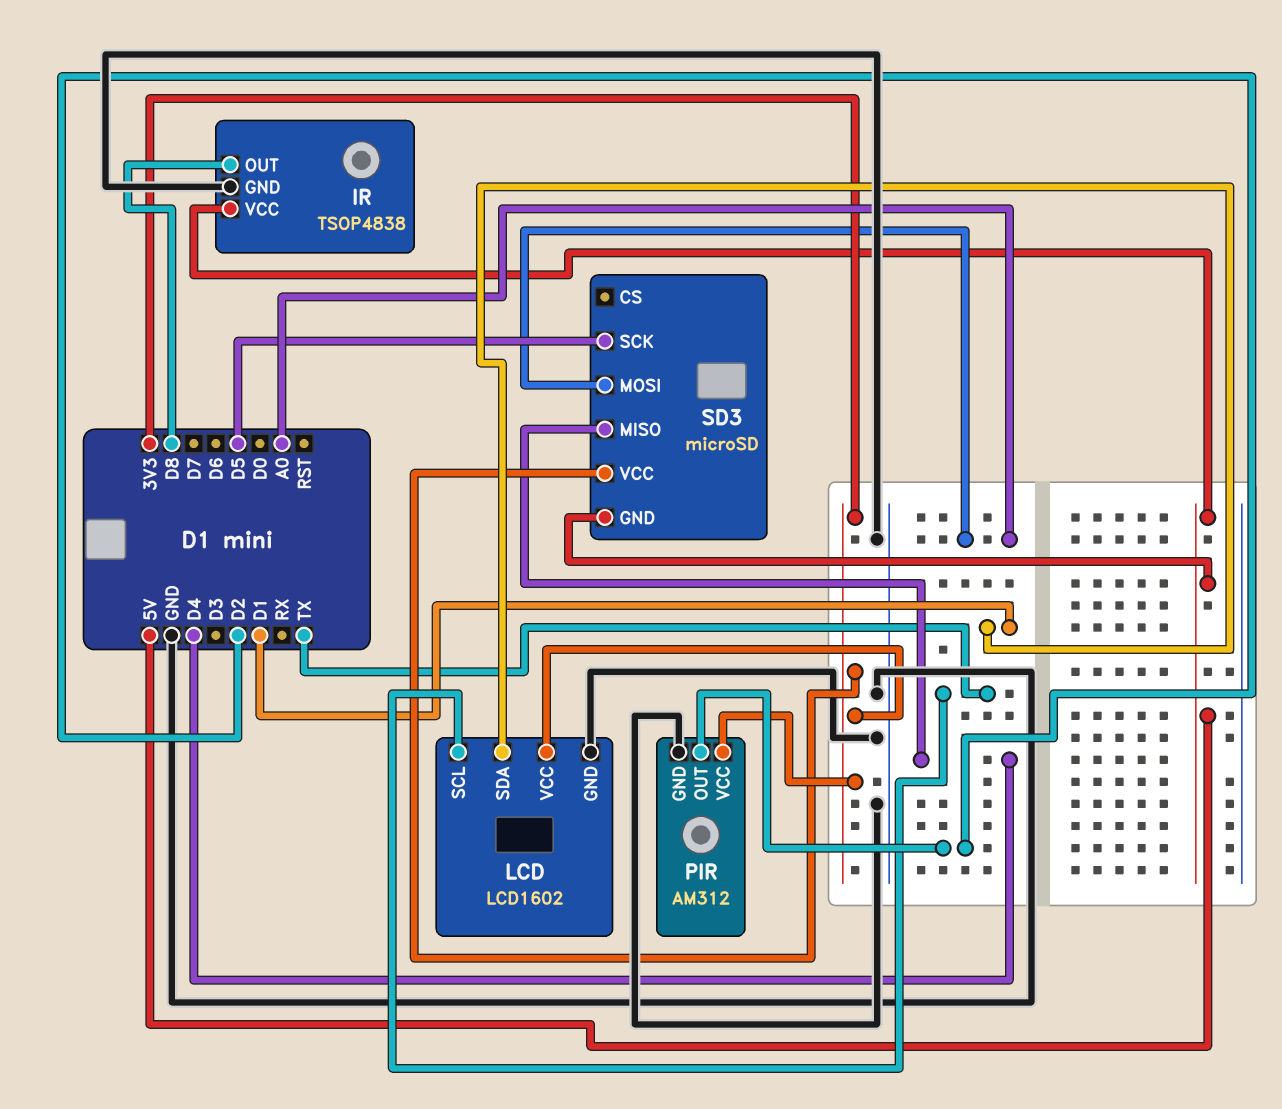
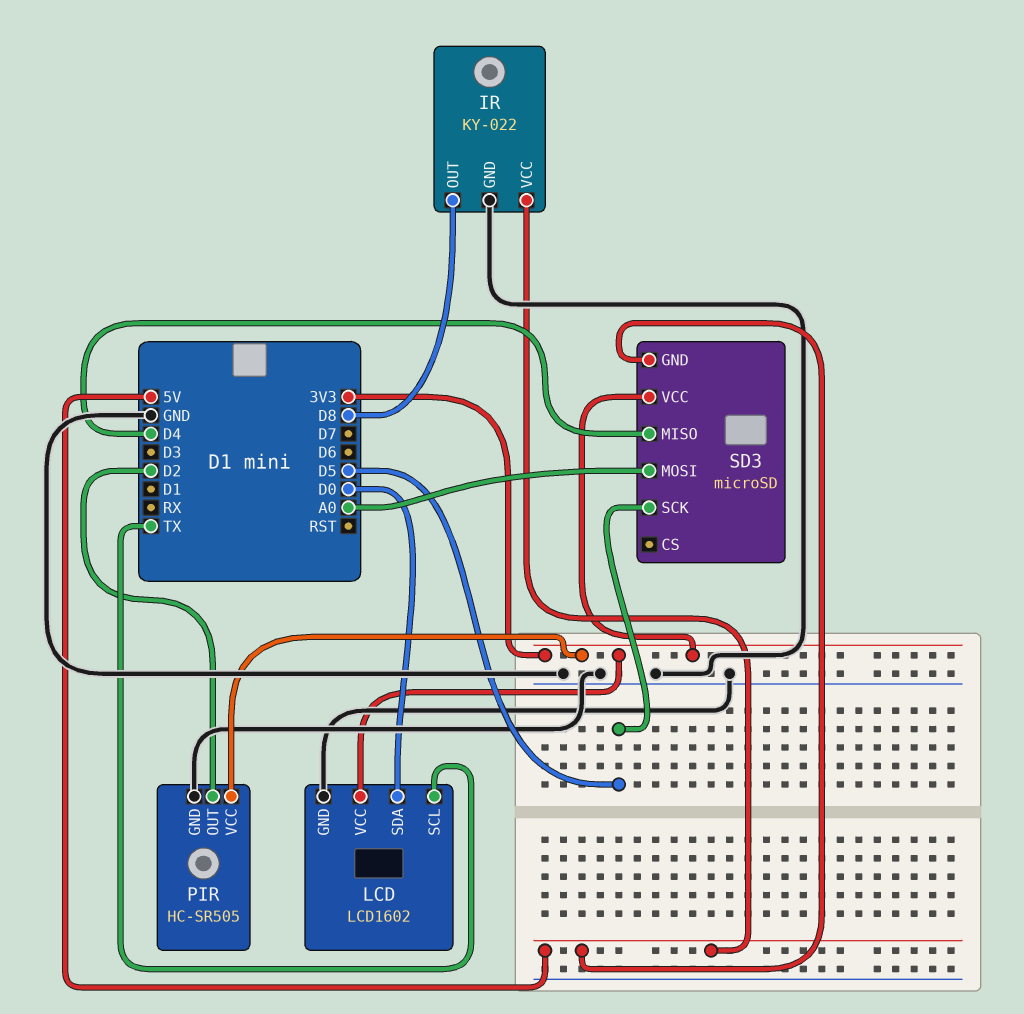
IR: TSOP4838 -> KY-022
LCD pin SDA: D1 -> D0
PIR: AM312 -> HC-SR505

